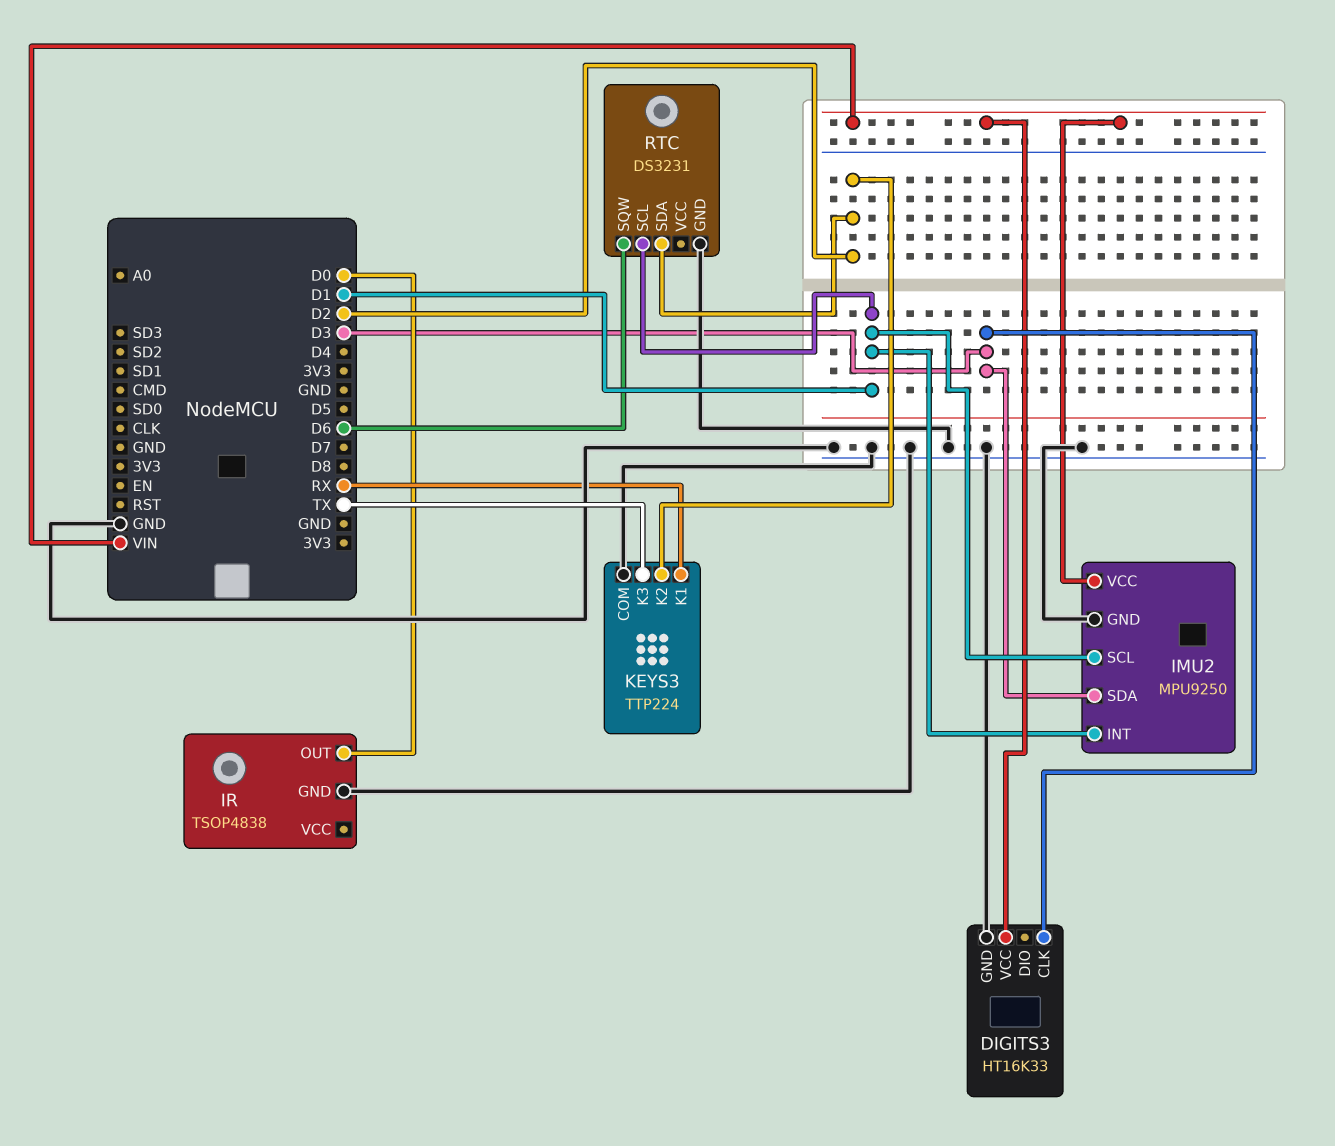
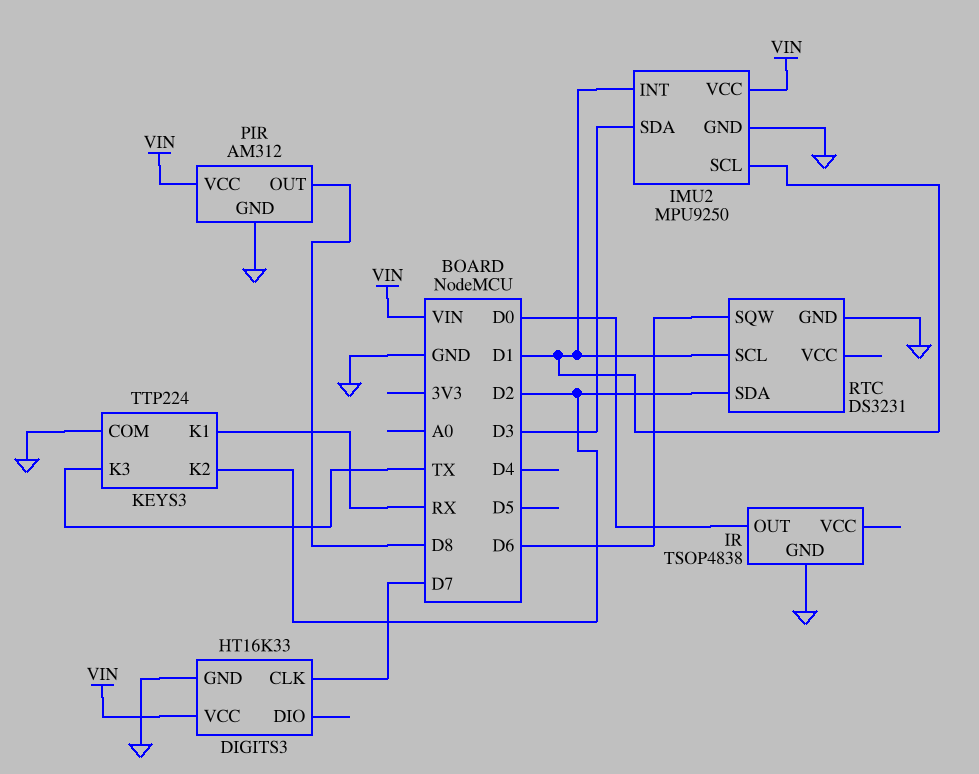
DIGITS3 pin CLK: D3 -> D7
PIR: none -> AM312
PIR pin GND: none -> GND
PIR pin OUT: none -> D8
PIR pin VCC: none -> VIN

